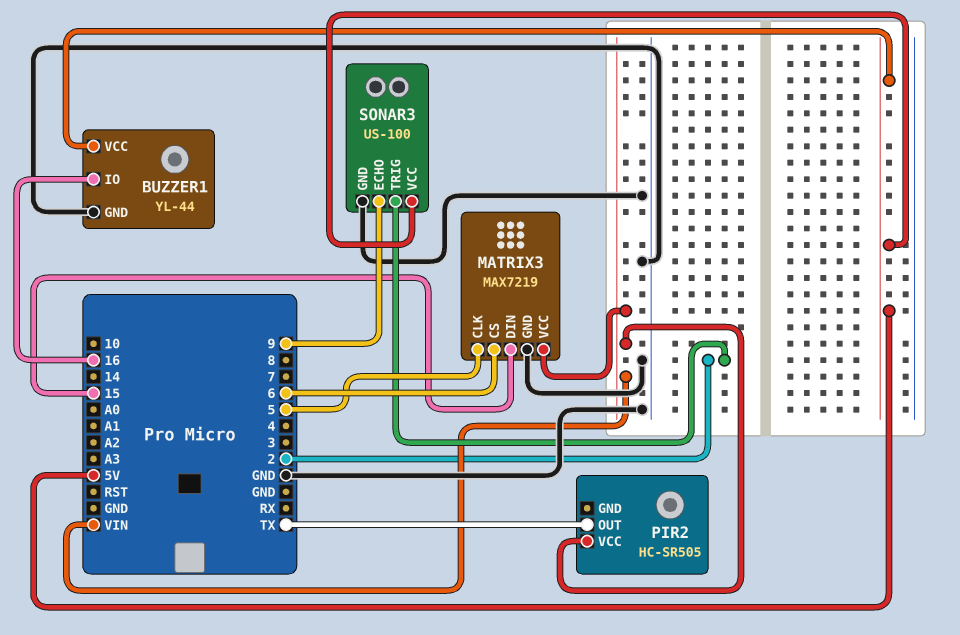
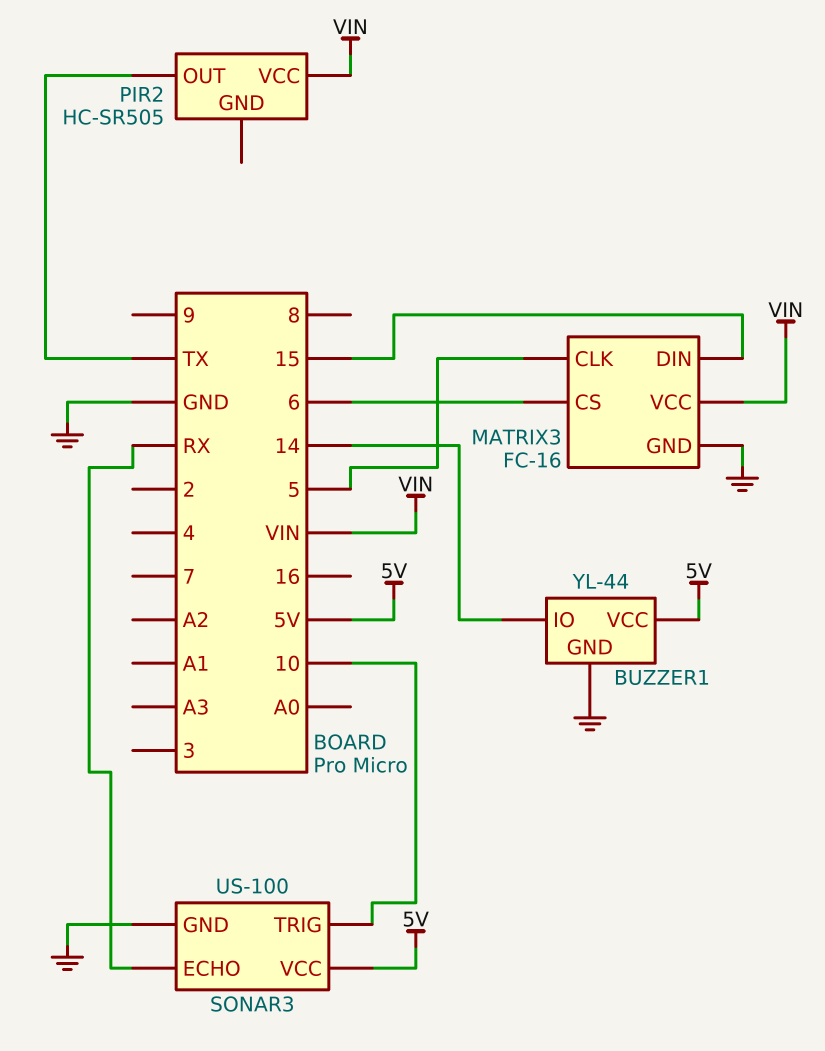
BUZZER1 pin IO: 16 -> 14
MATRIX3: MAX7219 -> FC-16
SONAR3 pin ECHO: 9 -> RX
SONAR3 pin TRIG: 2 -> 10

